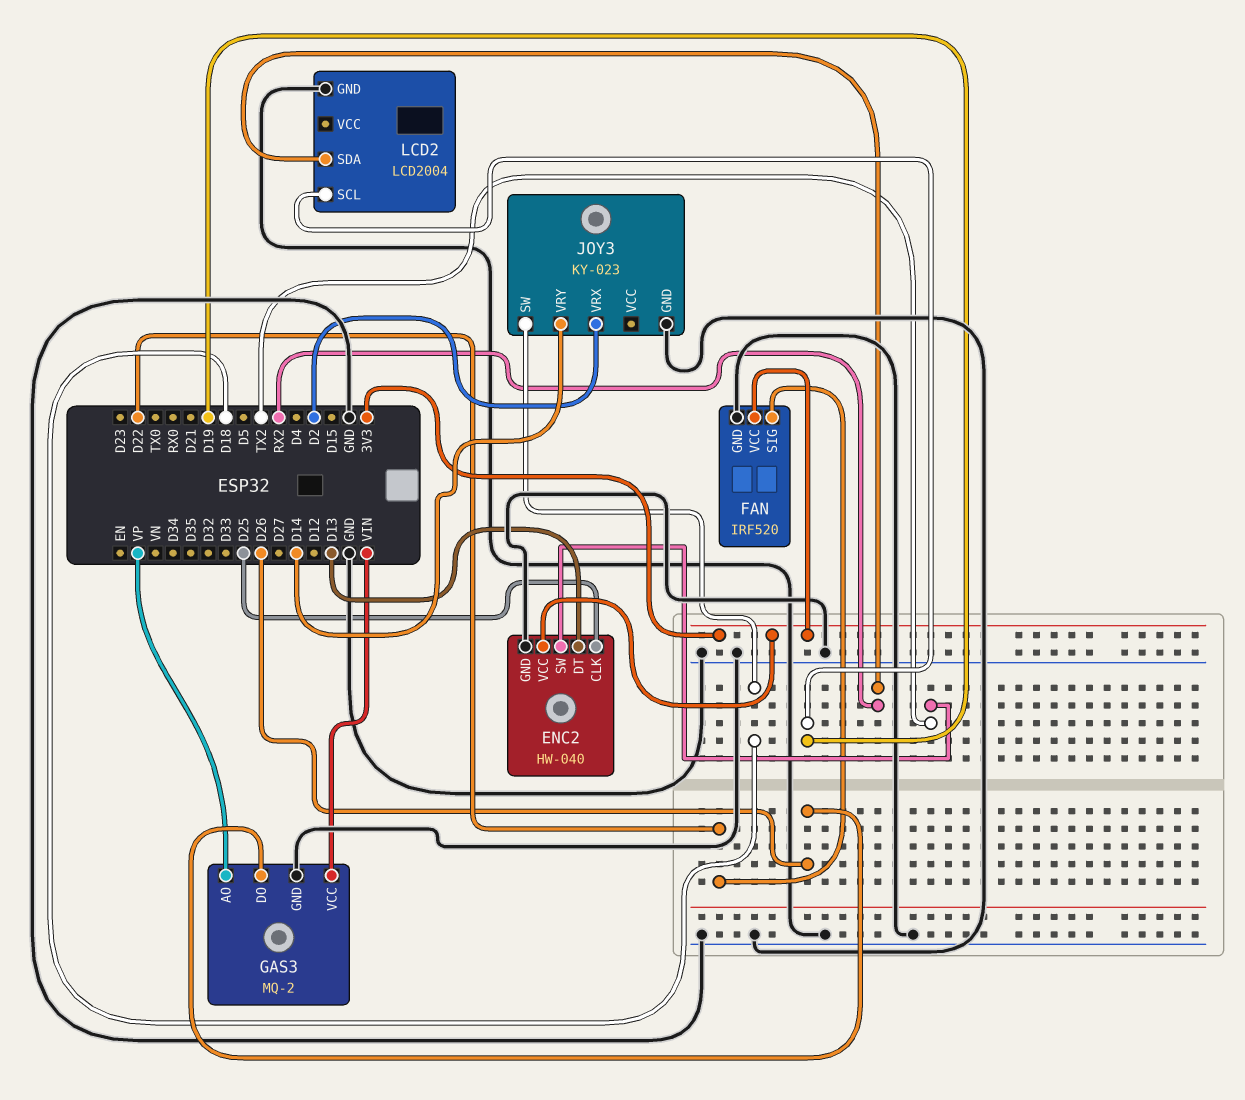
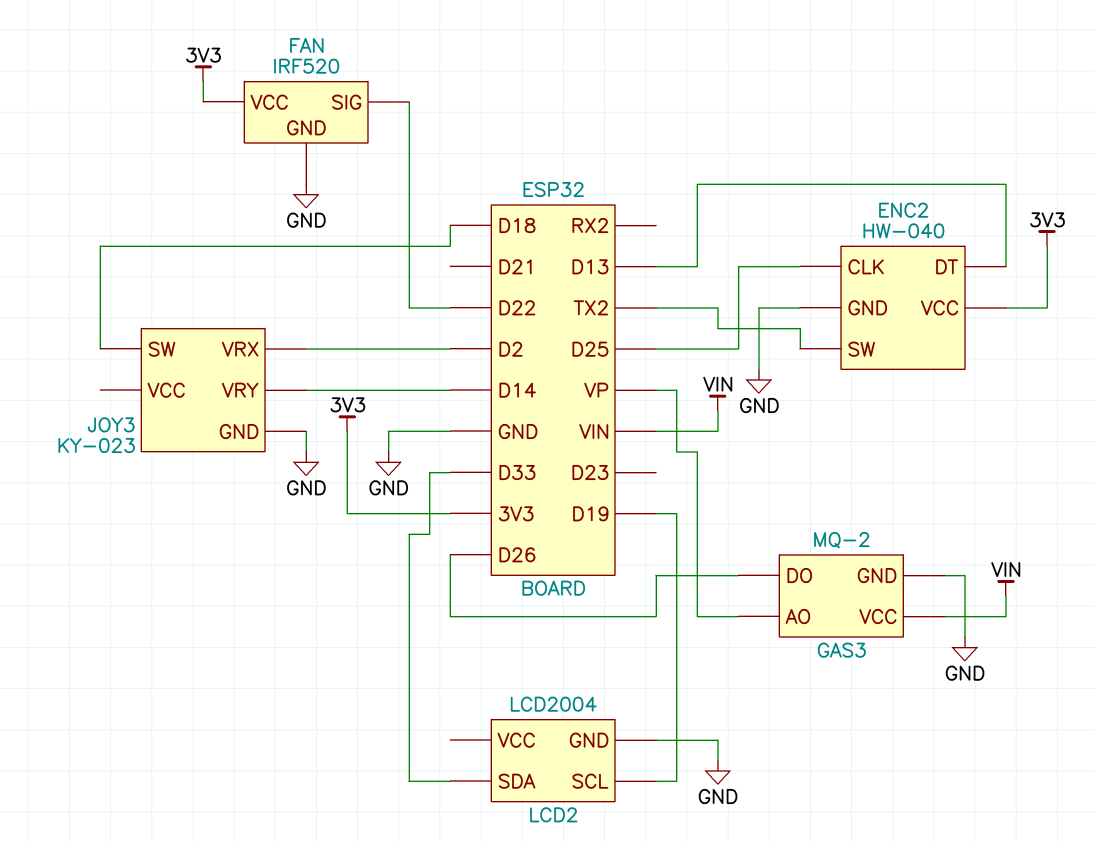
LCD2 pin SDA: RX2 -> D33

